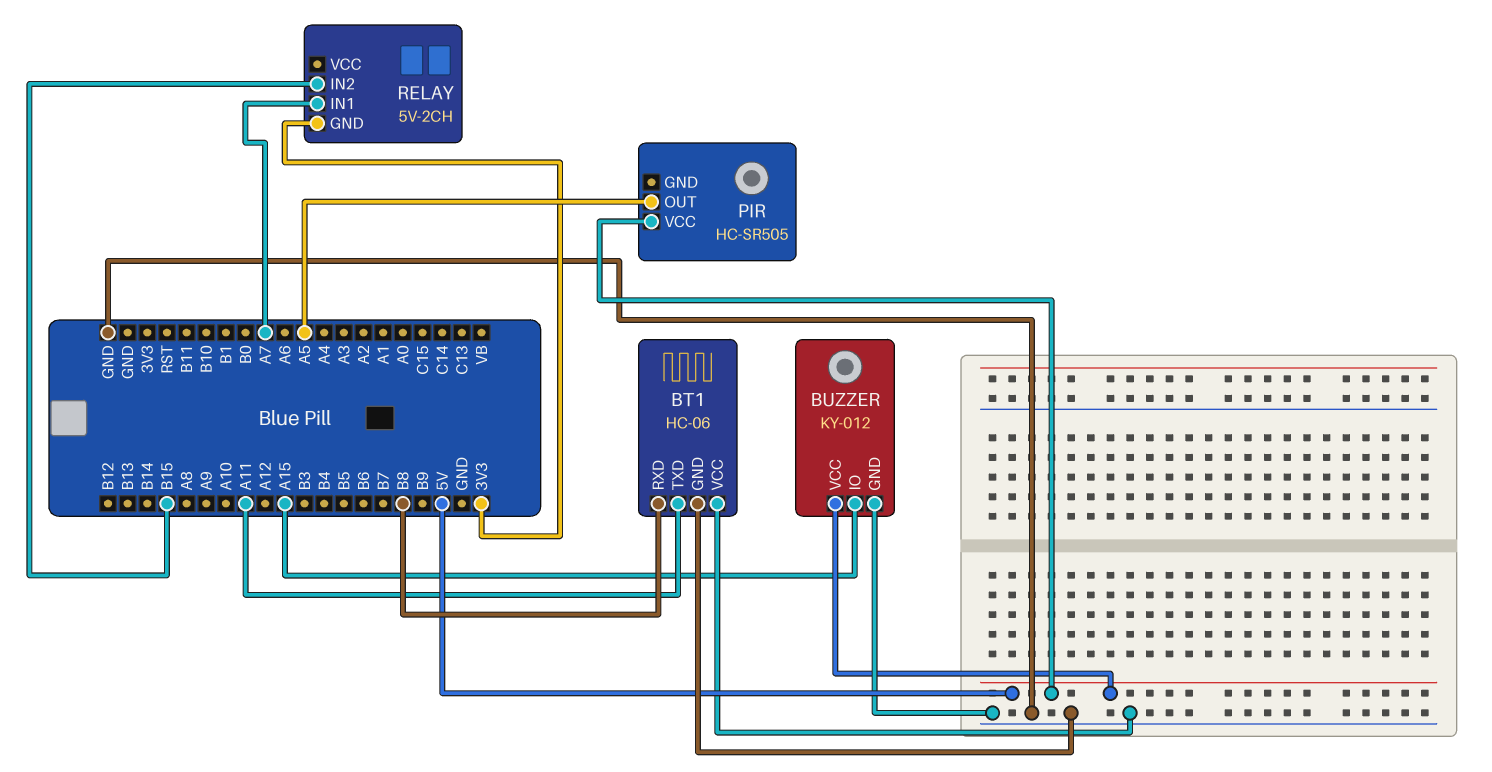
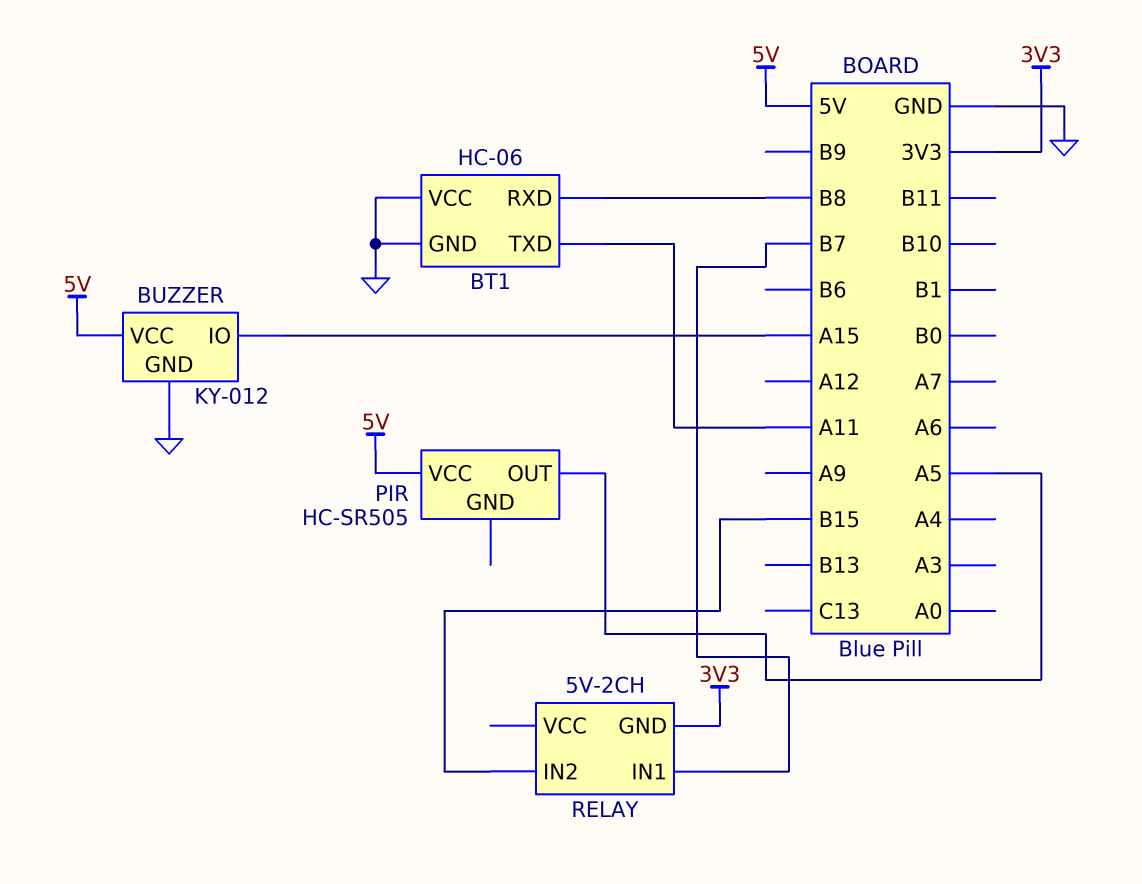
RELAY pin IN1: A7 -> B7

